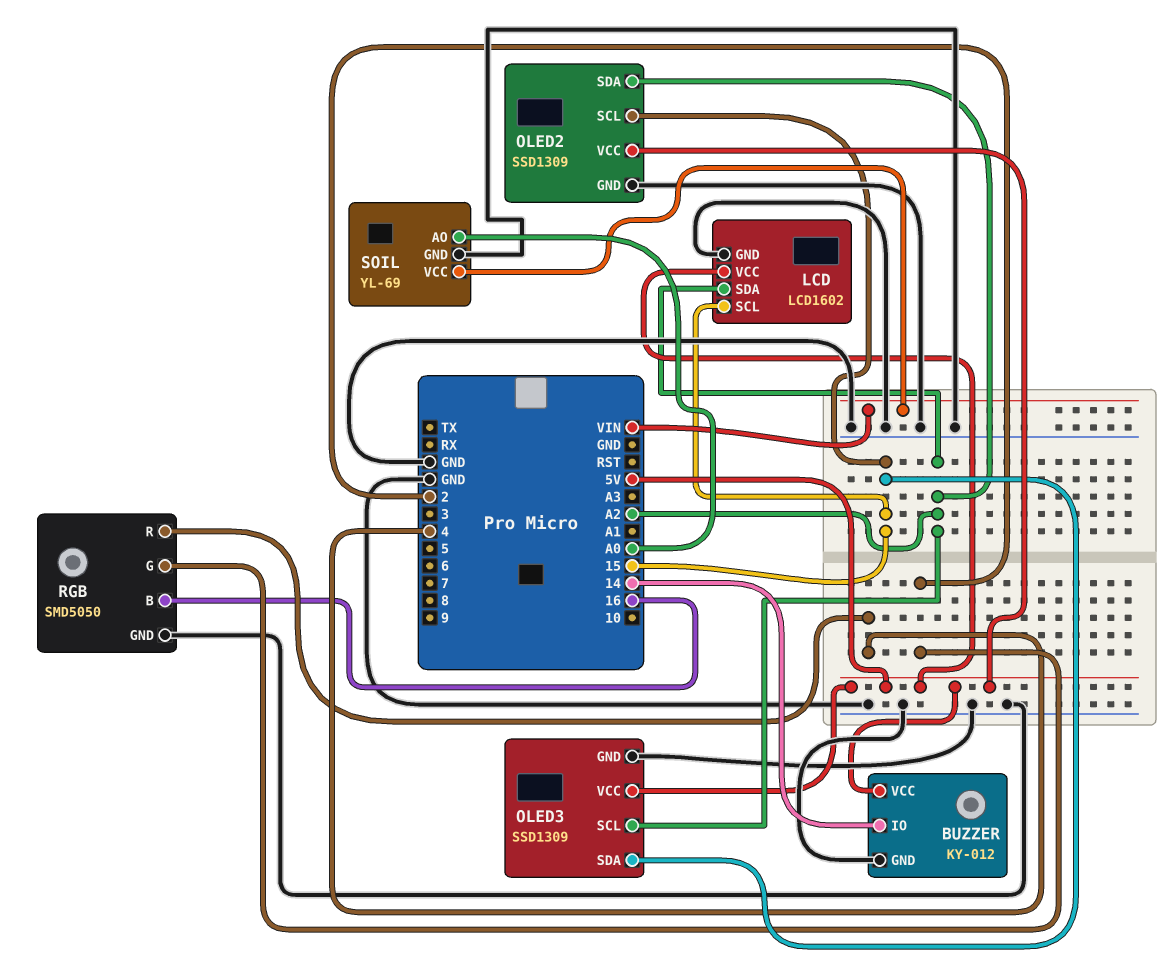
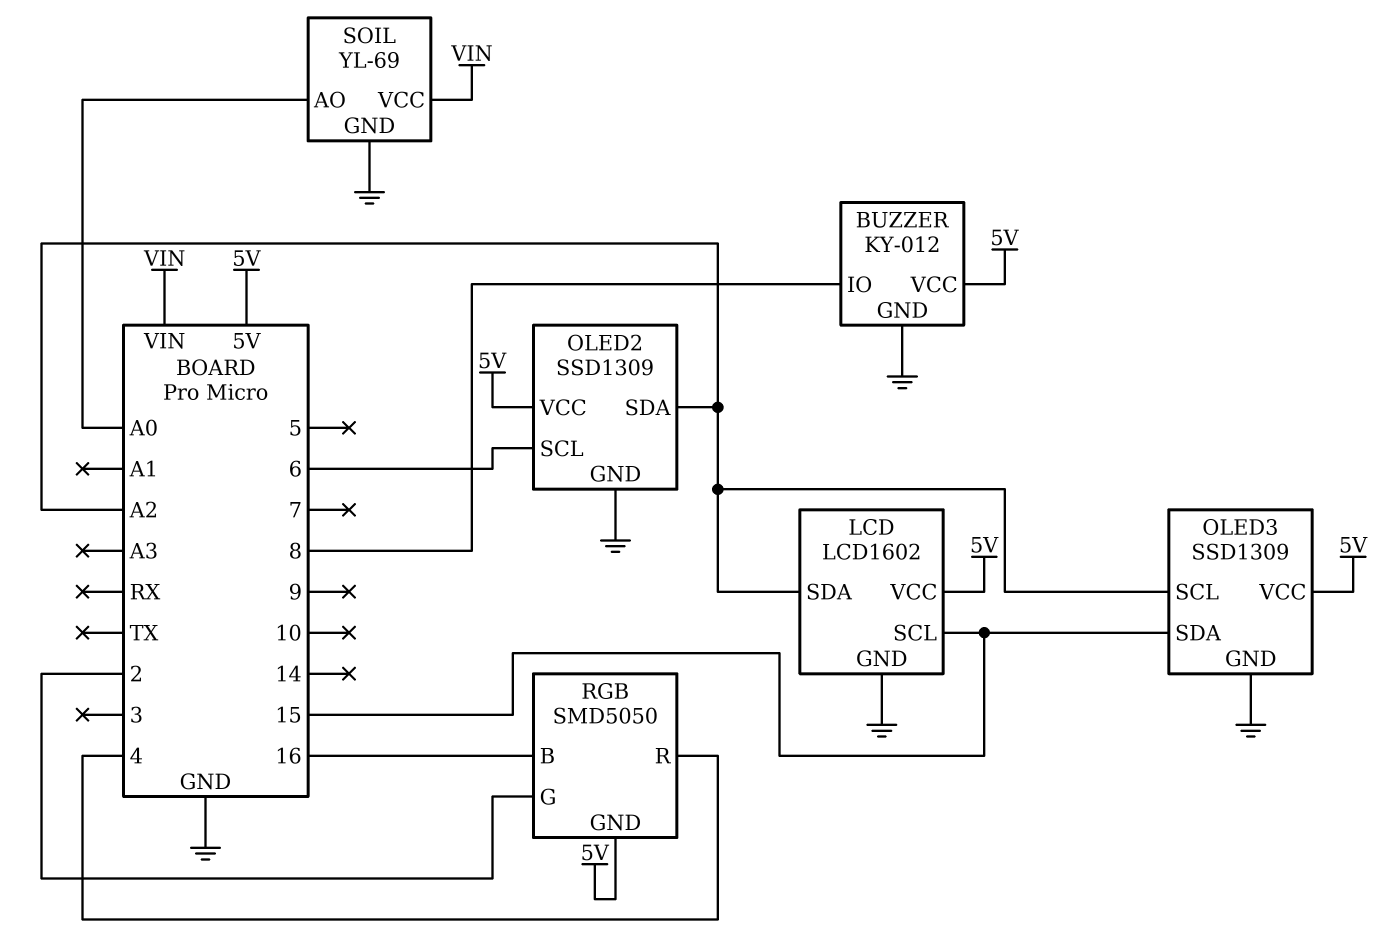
BUZZER pin IO: 14 -> 8
OLED2 pin SCL: 15 -> 6
RGB pin GND: GND -> 5V

